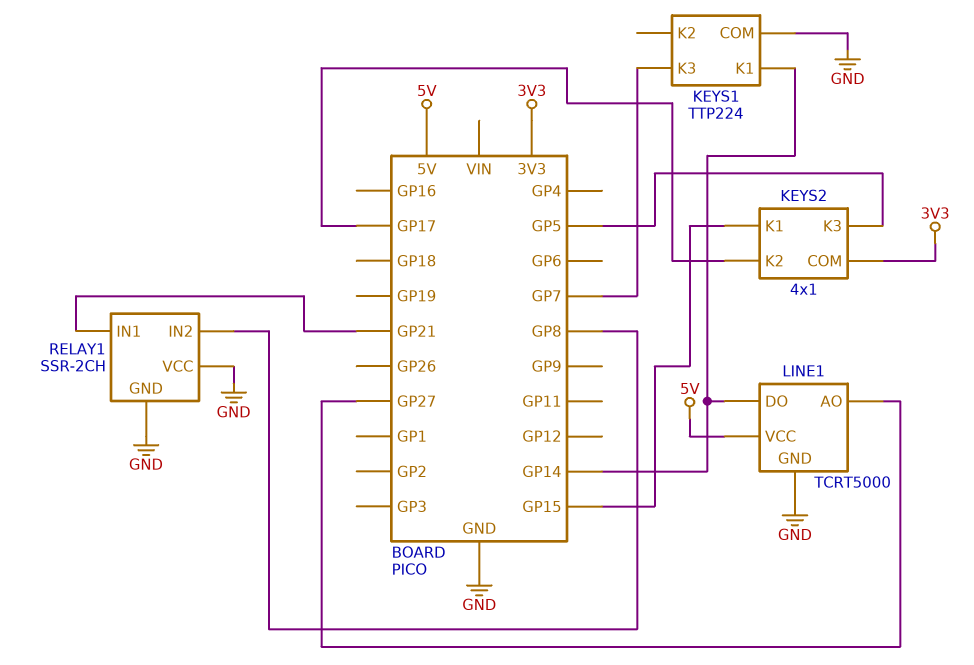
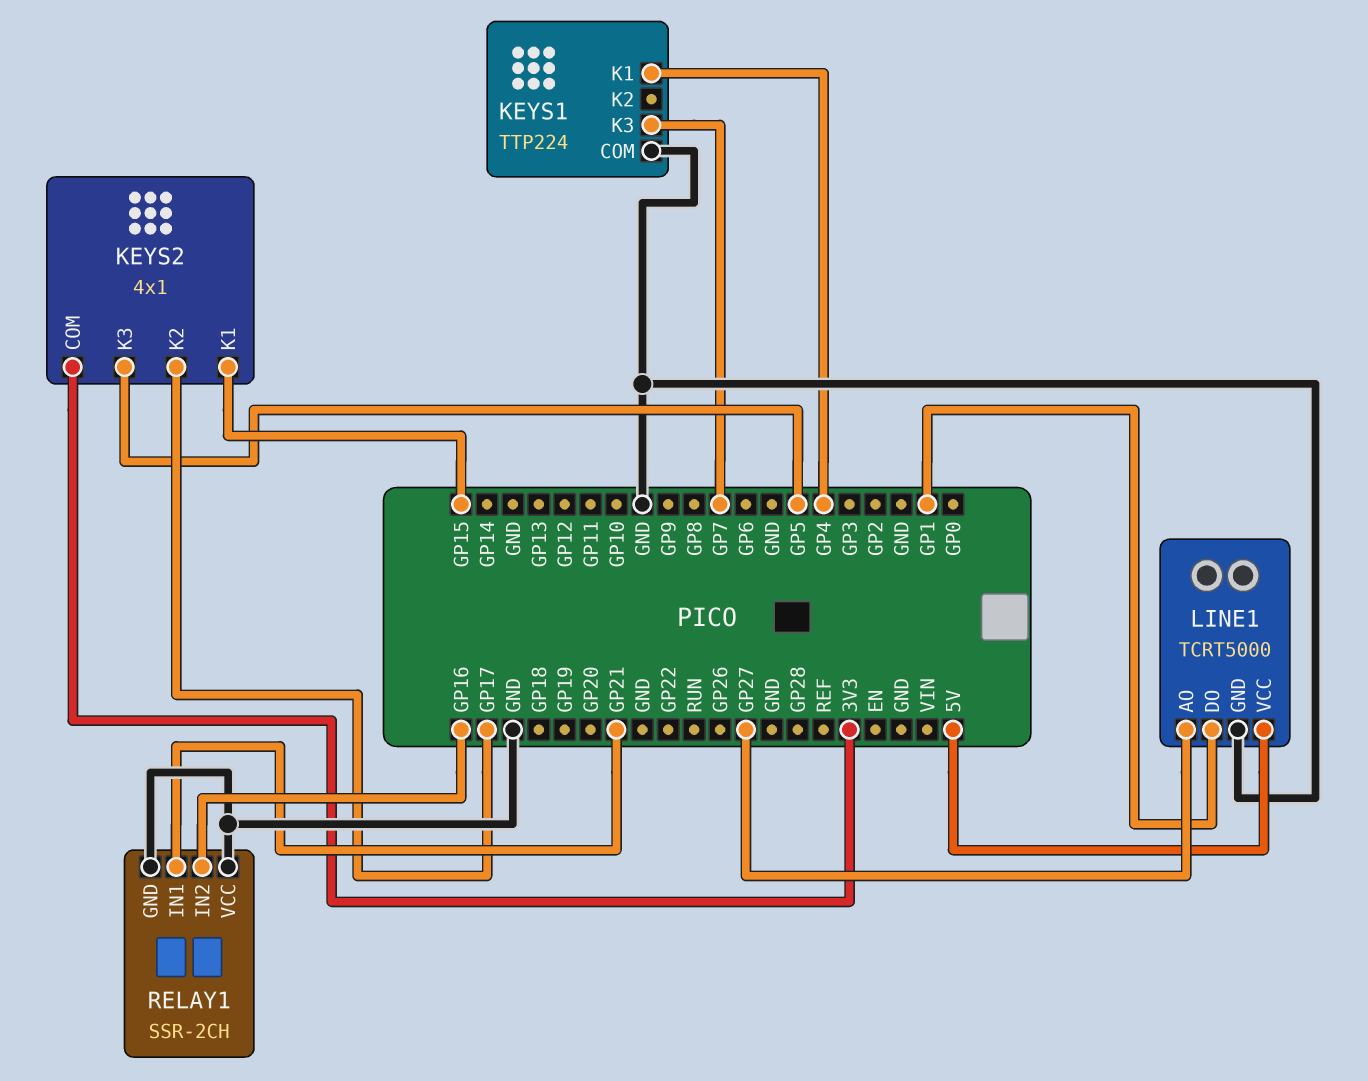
KEYS1 pin K1: GP14 -> GP4
LINE1 pin DO: GP14 -> GP1
RELAY1 pin IN2: GP8 -> GP16

